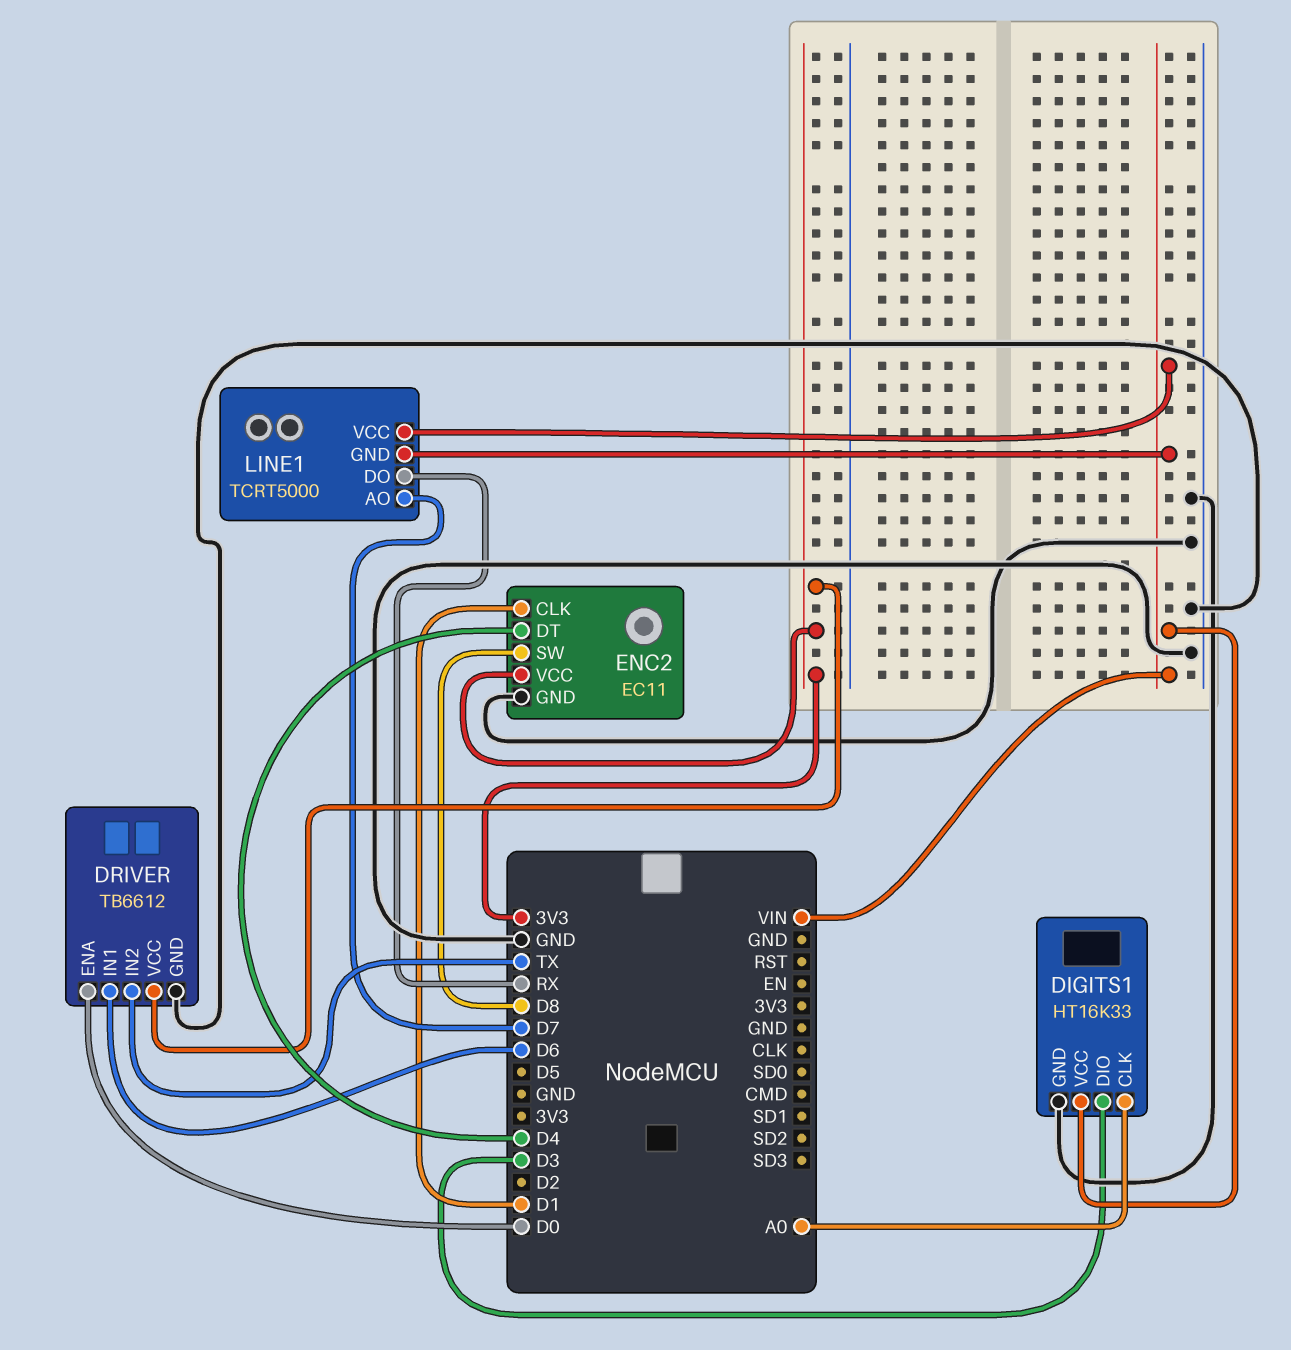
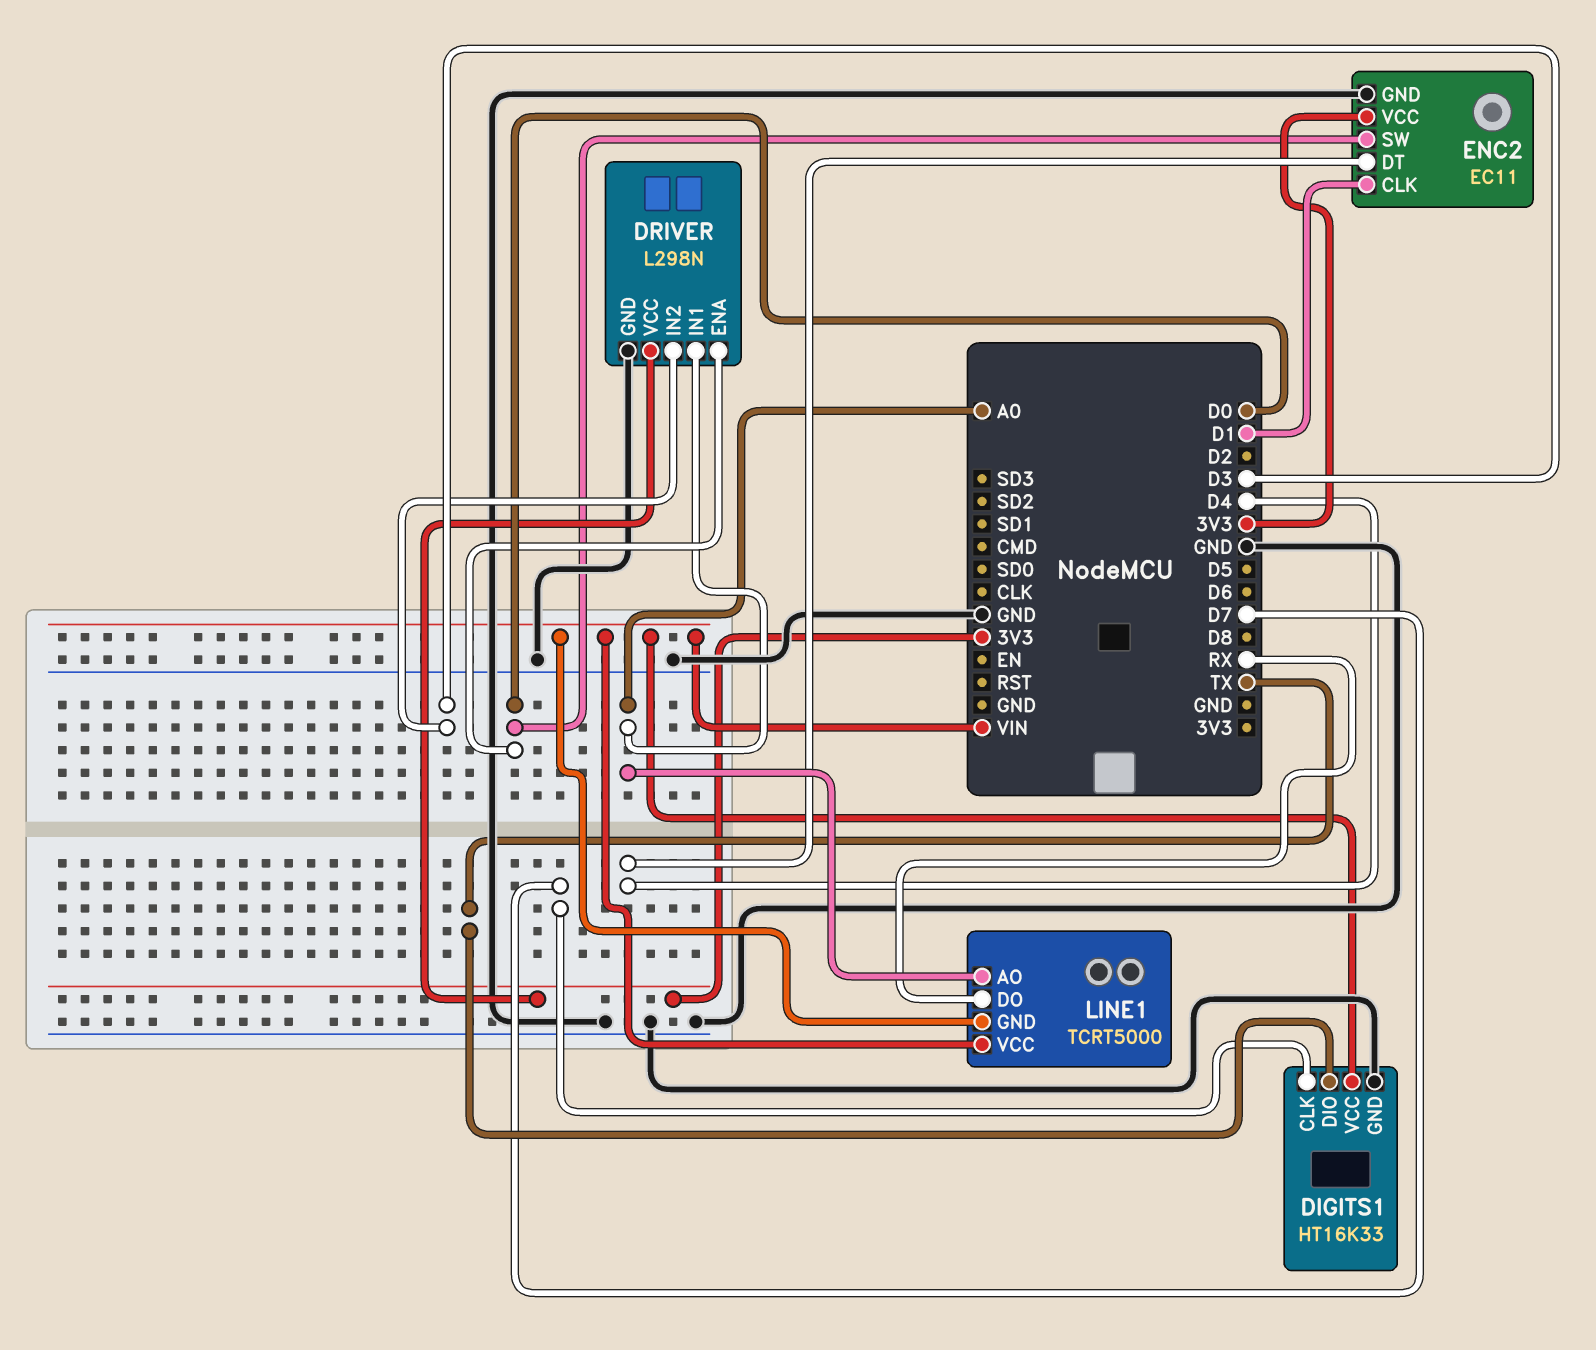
DIGITS1 pin CLK: A0 -> D7
DIGITS1 pin DIO: D3 -> TX
DRIVER: TB6612 -> L298N
DRIVER pin IN1: D6 -> A0
DRIVER pin IN2: TX -> D3
ENC2 pin SW: D8 -> D0
LINE1 pin AO: D7 -> A0

